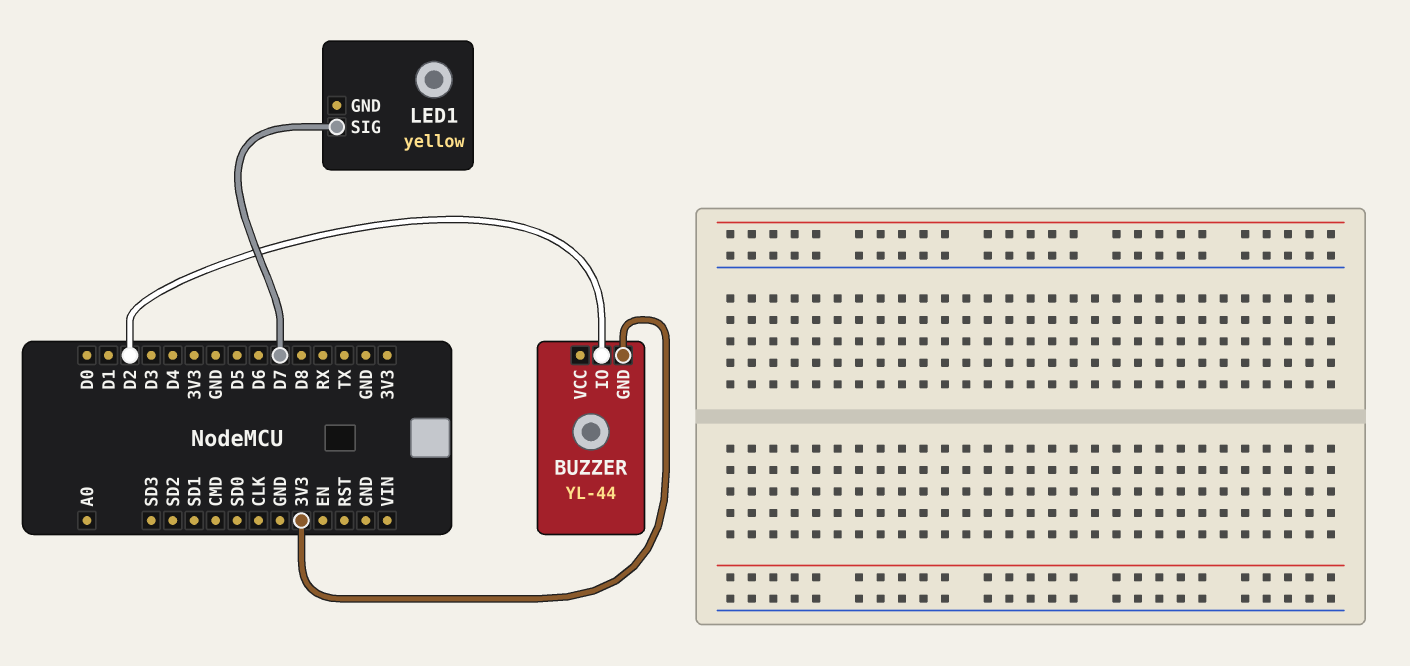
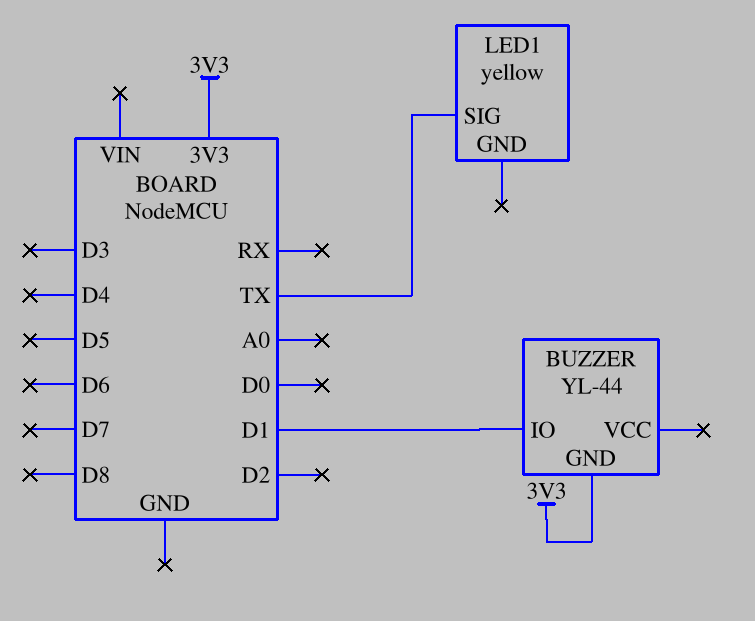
BUZZER pin IO: D2 -> D1
LED1 pin SIG: D7 -> TX

